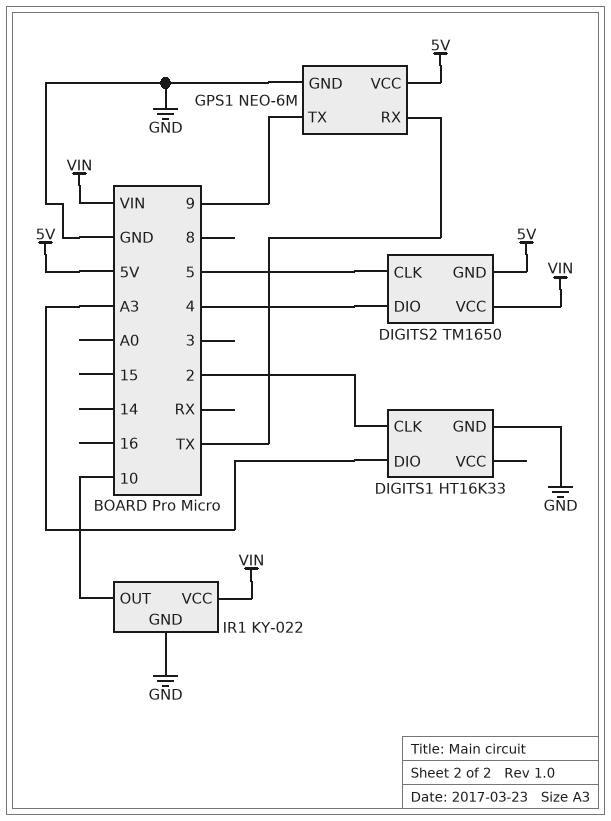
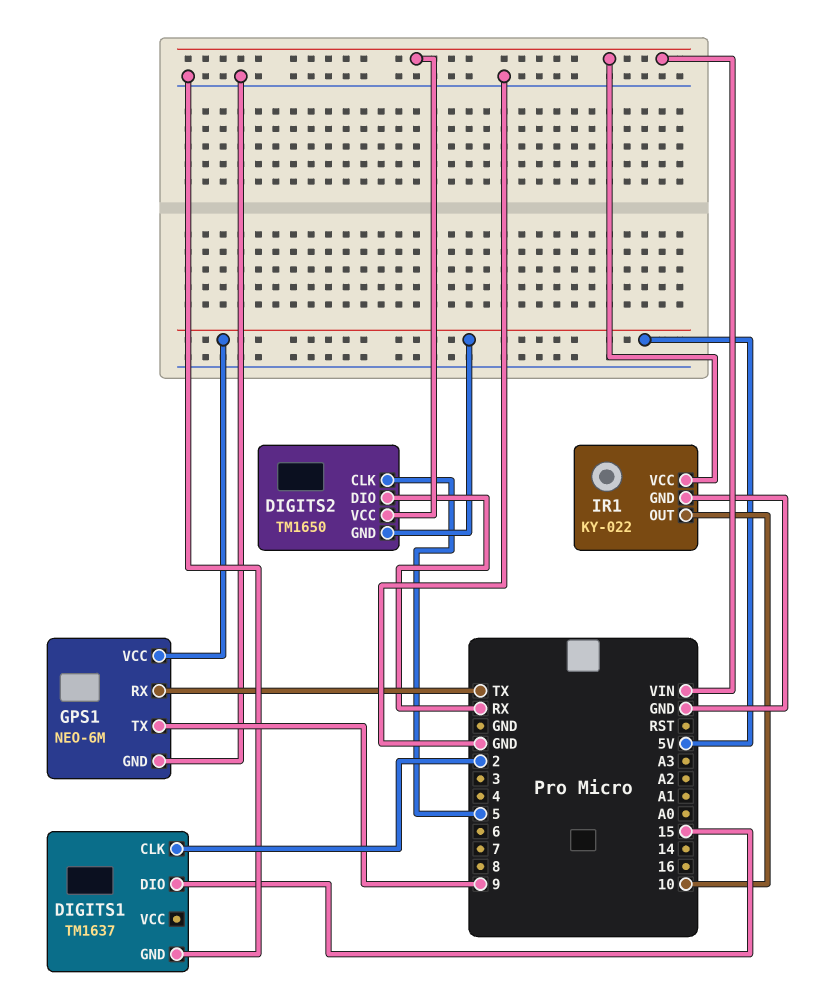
DIGITS1: HT16K33 -> TM1637
DIGITS1 pin DIO: A3 -> 15
DIGITS2 pin DIO: 4 -> RX

